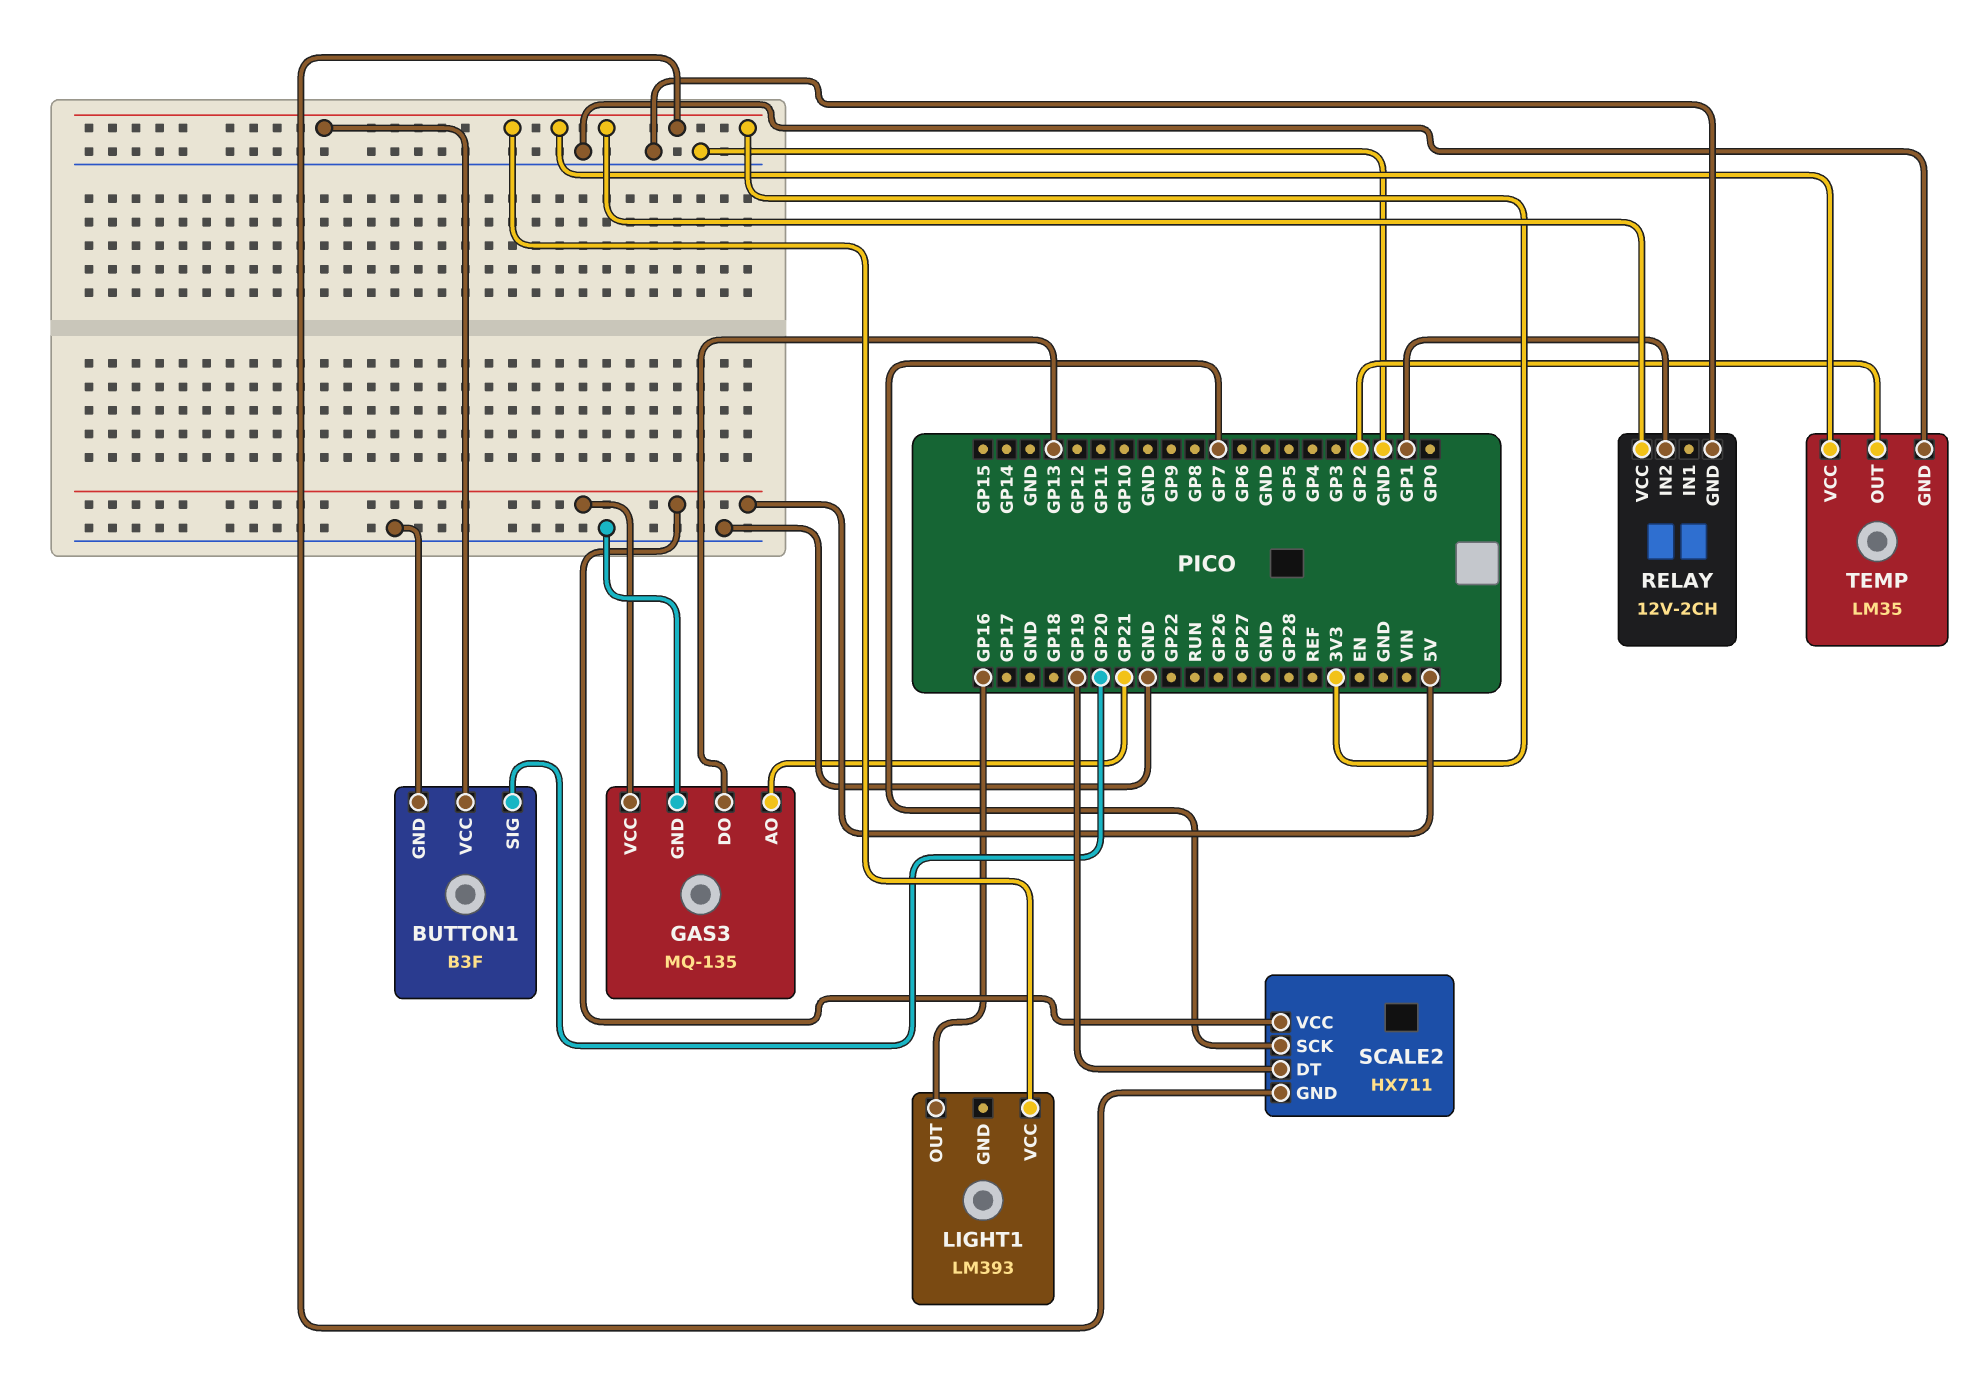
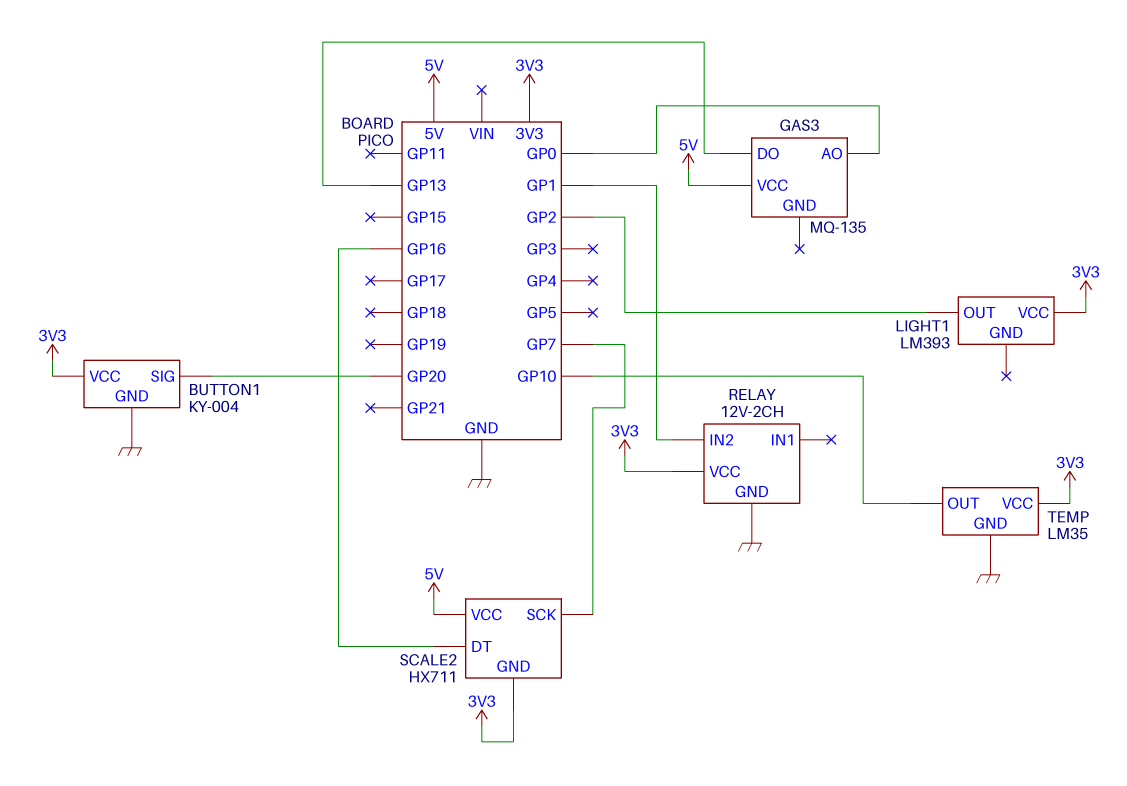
BUTTON1: B3F -> KY-004
GAS3 pin AO: GP21 -> GP0
GAS3 pin GND: GND -> none
LIGHT1 pin OUT: GP16 -> GP2
SCALE2 pin DT: GP19 -> GP16
TEMP pin OUT: GP2 -> GP10

